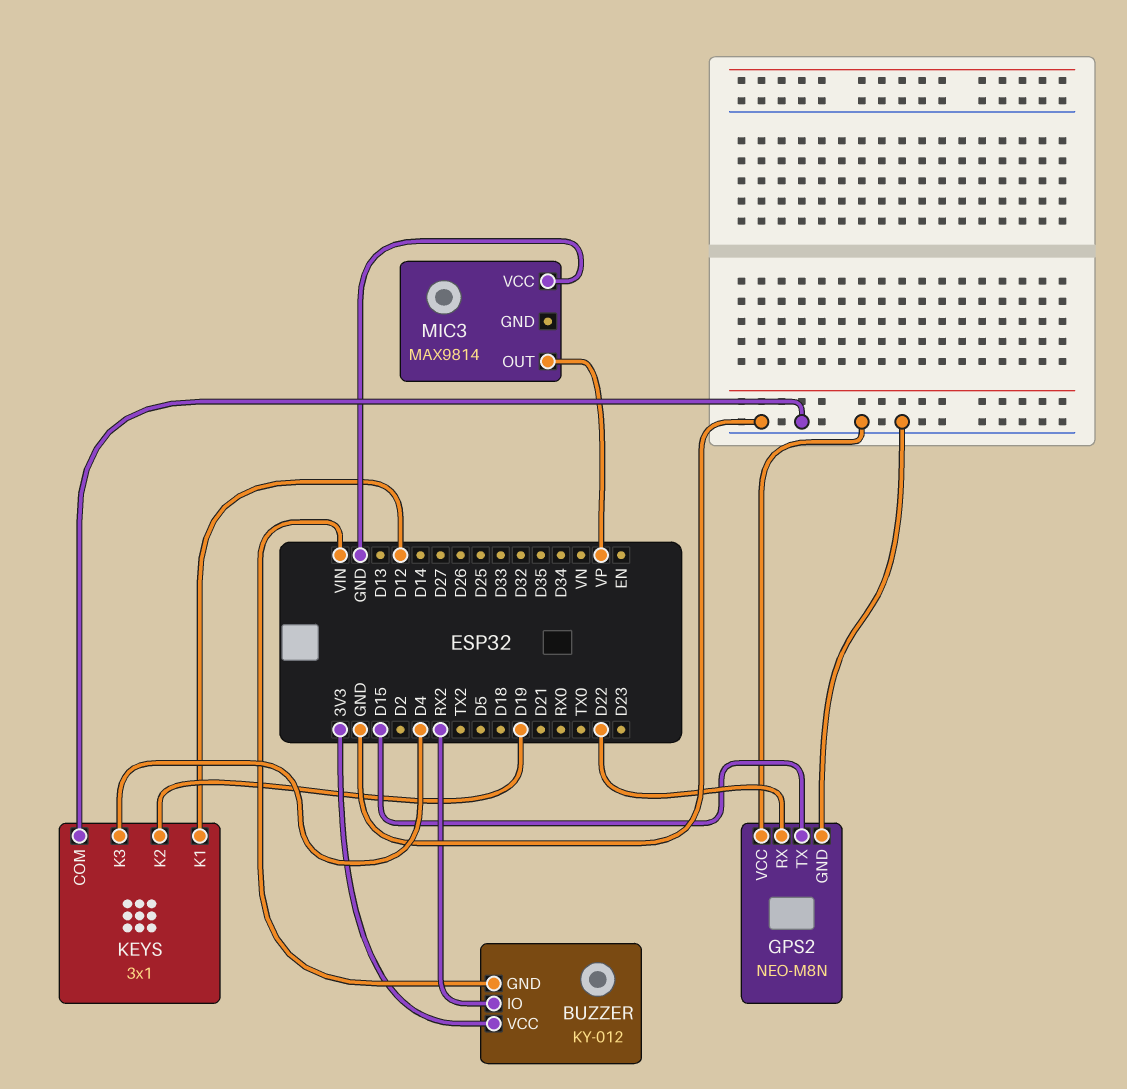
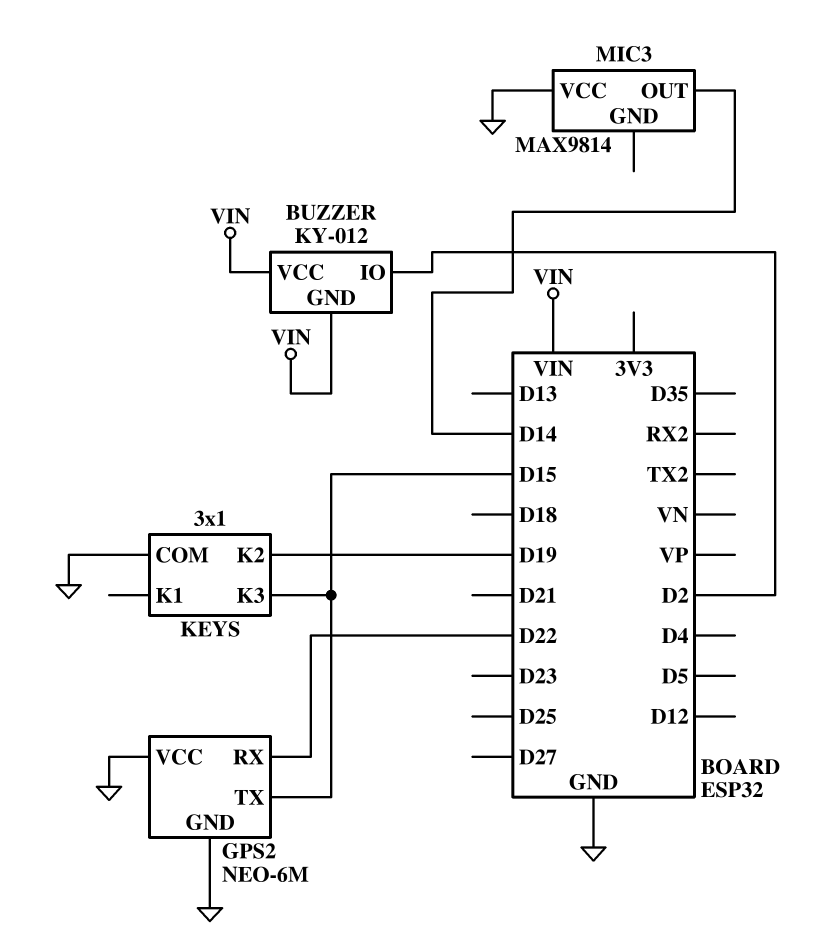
BUZZER pin IO: RX2 -> D2
BUZZER pin VCC: 3V3 -> VIN
GPS2: NEO-M8N -> NEO-6M
KEYS pin K1: D12 -> none
KEYS pin K3: D4 -> D15
MIC3 pin OUT: VP -> D14

